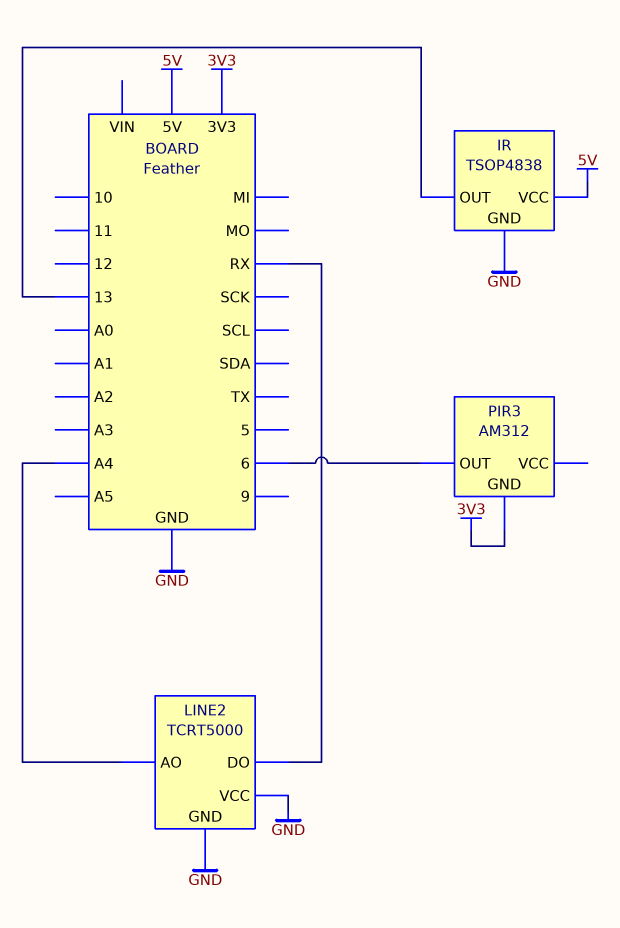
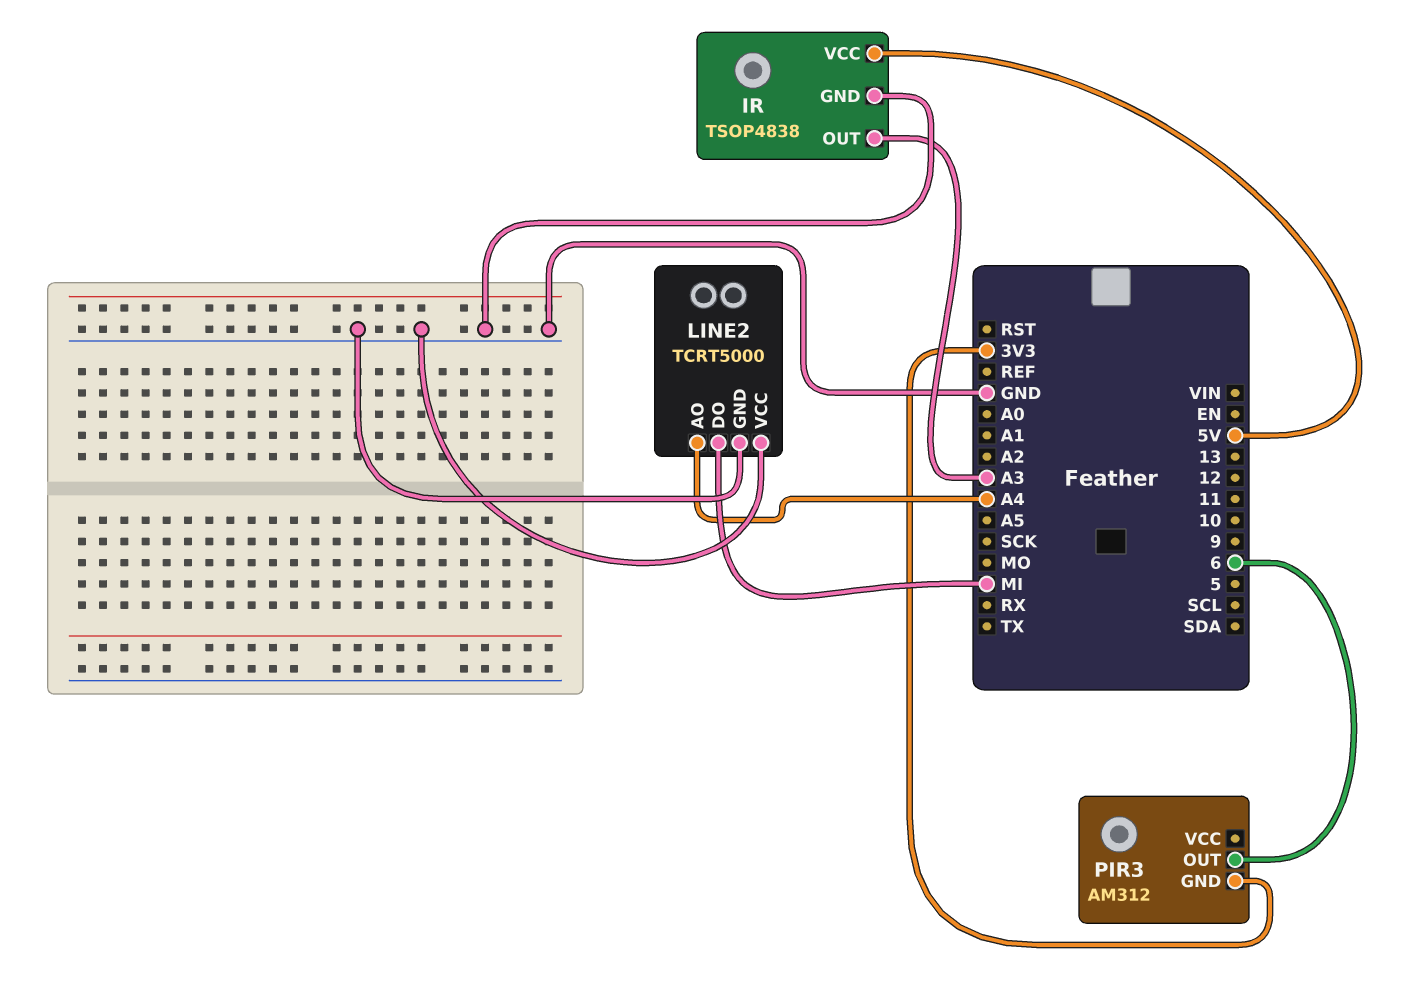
IR pin OUT: 13 -> A3
LINE2 pin DO: RX -> MI

